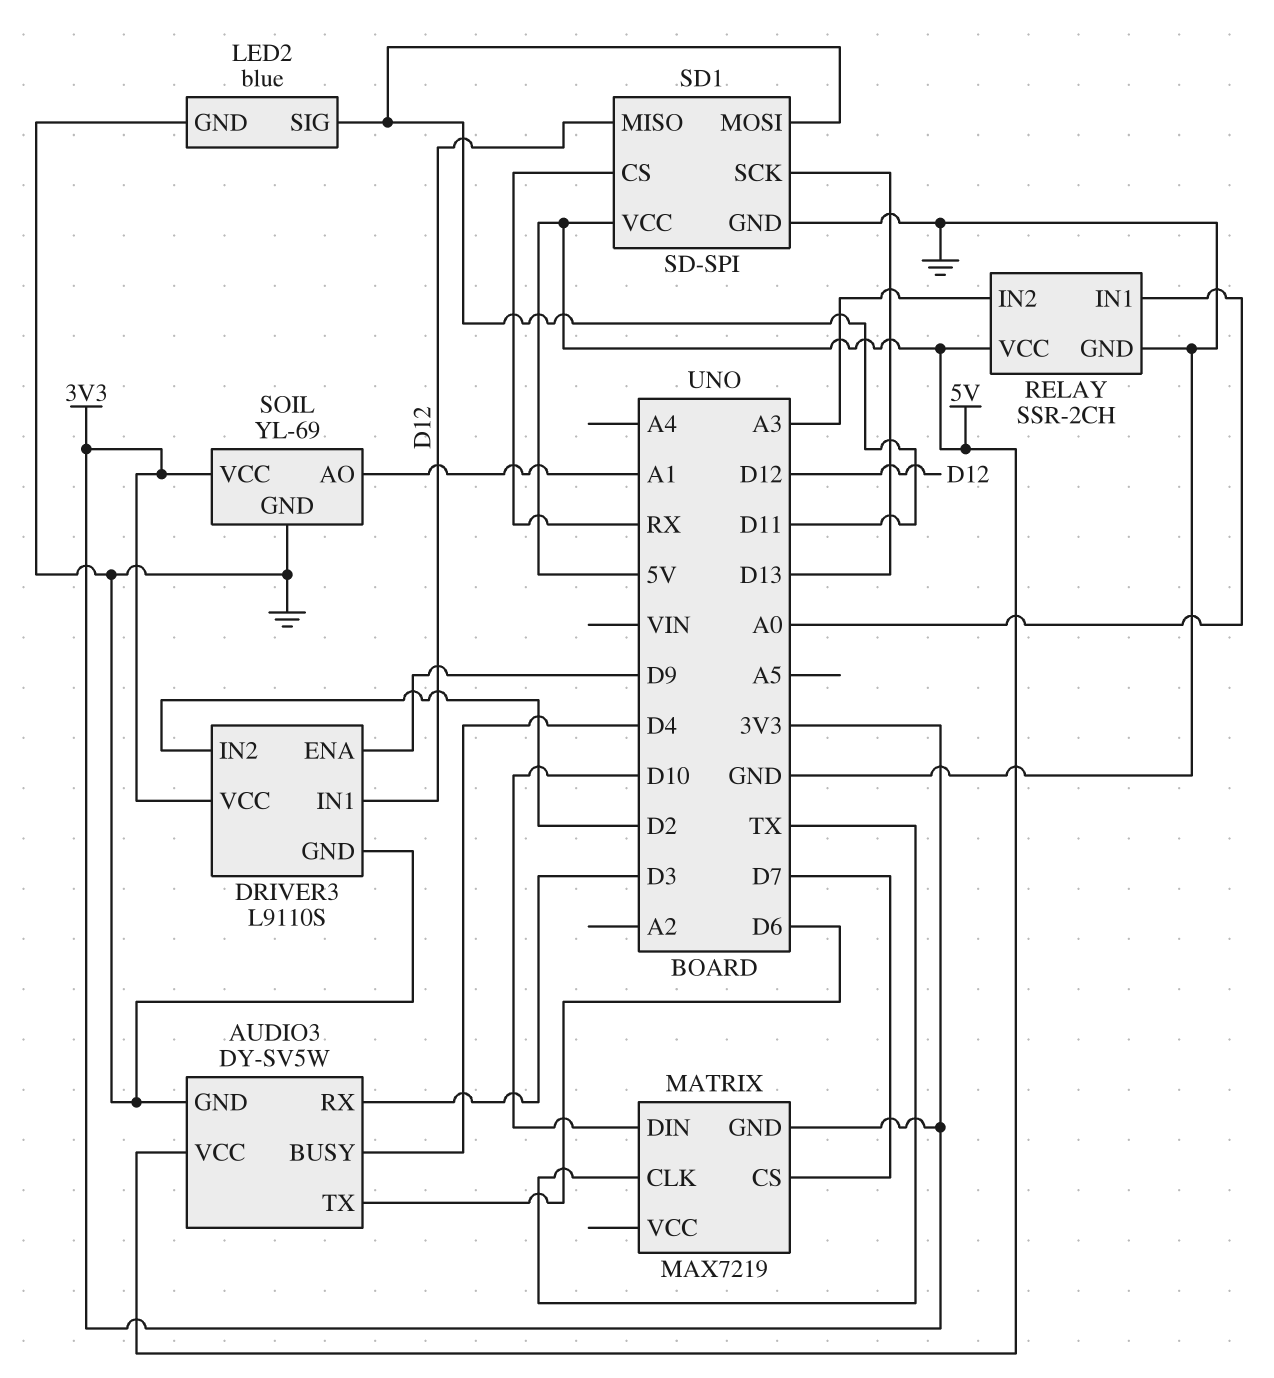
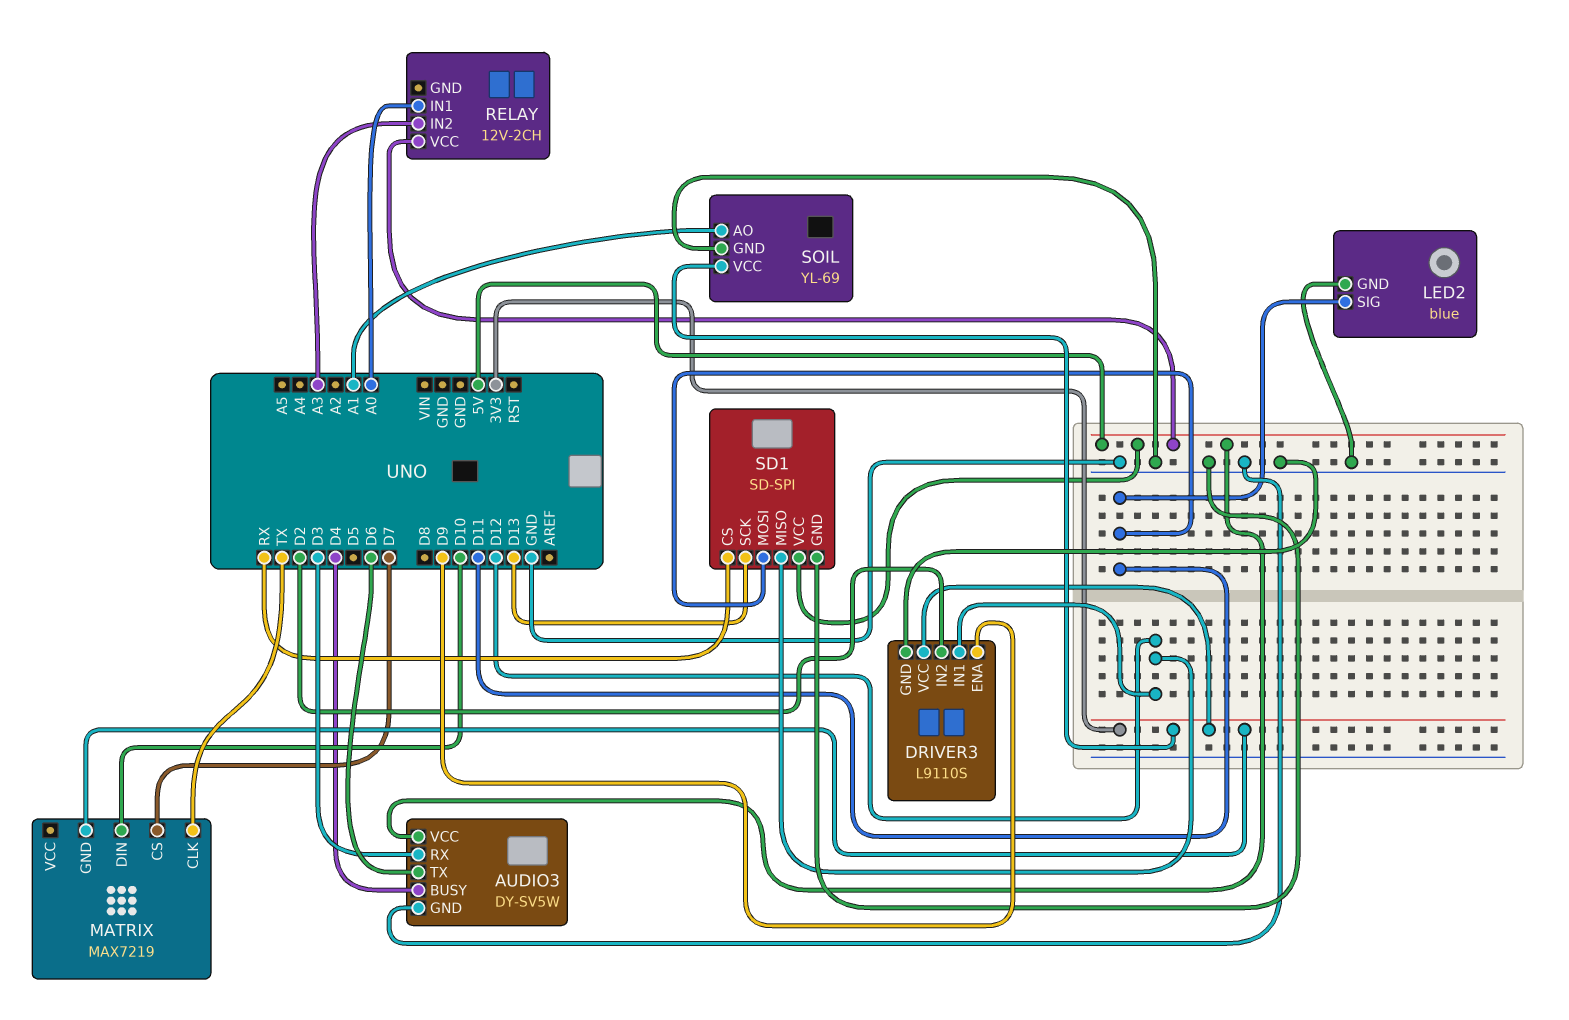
RELAY: SSR-2CH -> 12V-2CH
RELAY pin GND: GND -> none

